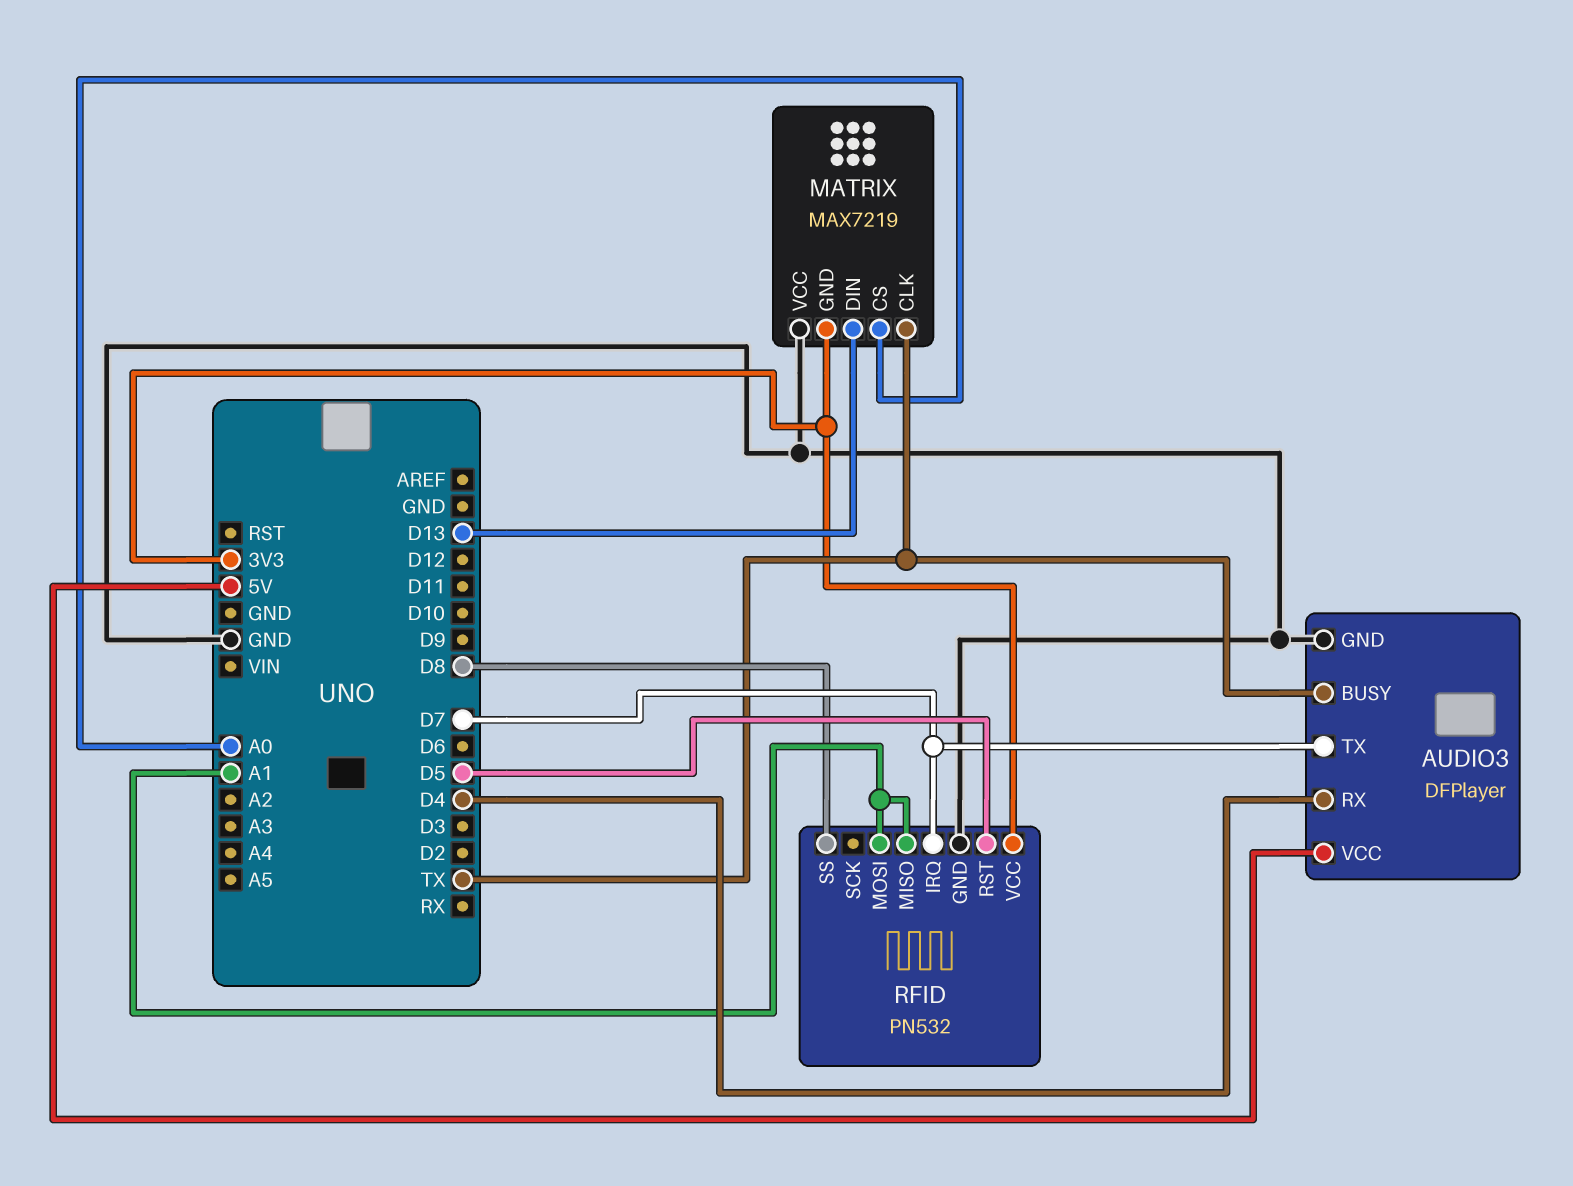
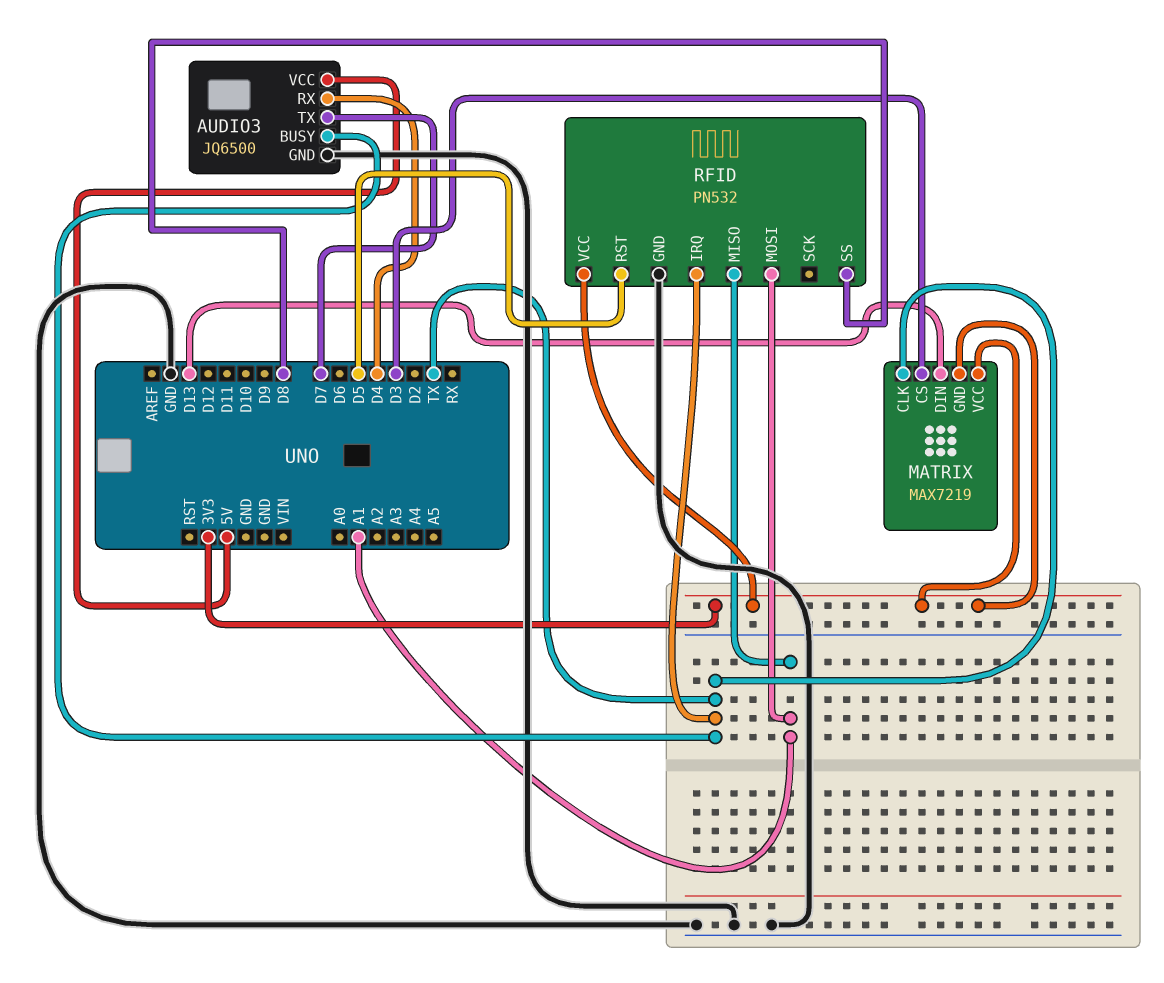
AUDIO3: DFPlayer -> JQ6500
MATRIX pin CS: A0 -> D3
MATRIX pin VCC: GND -> 3V3
RFID pin IRQ: D7 -> TX

